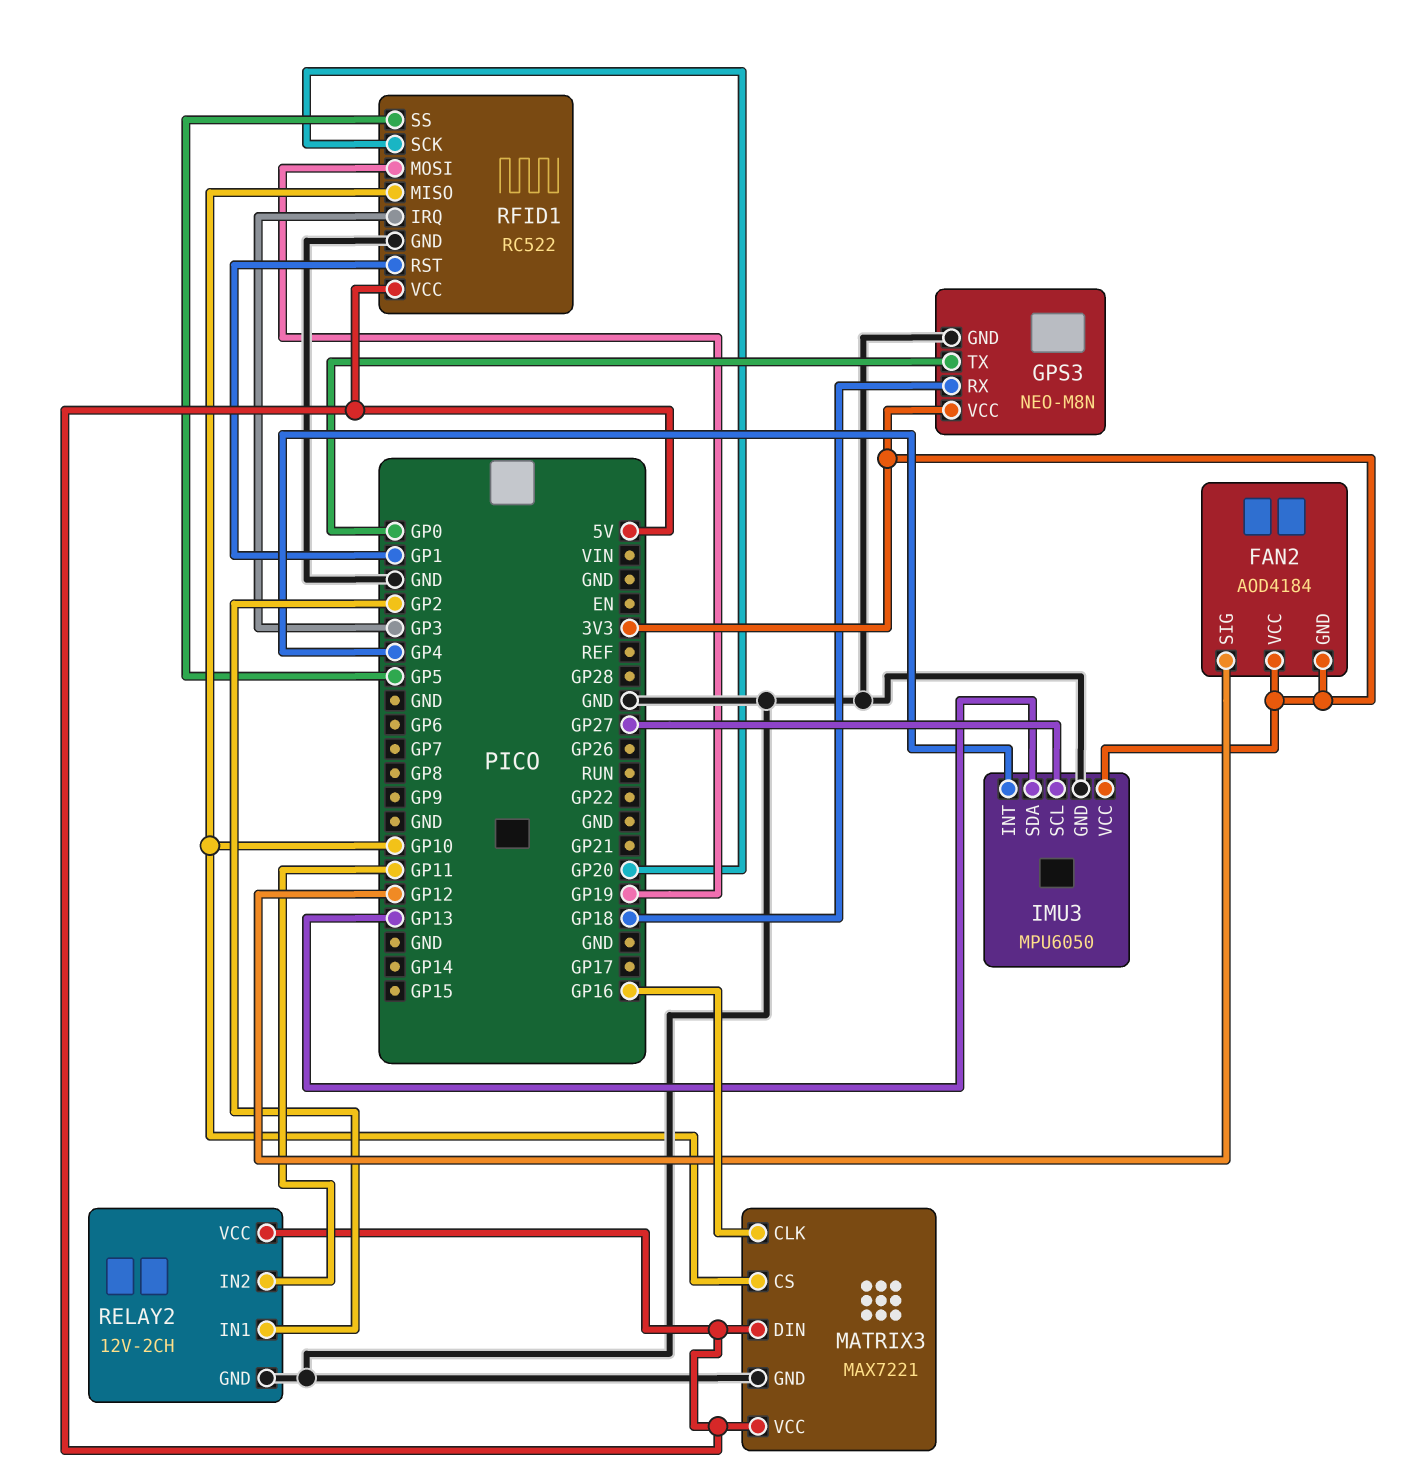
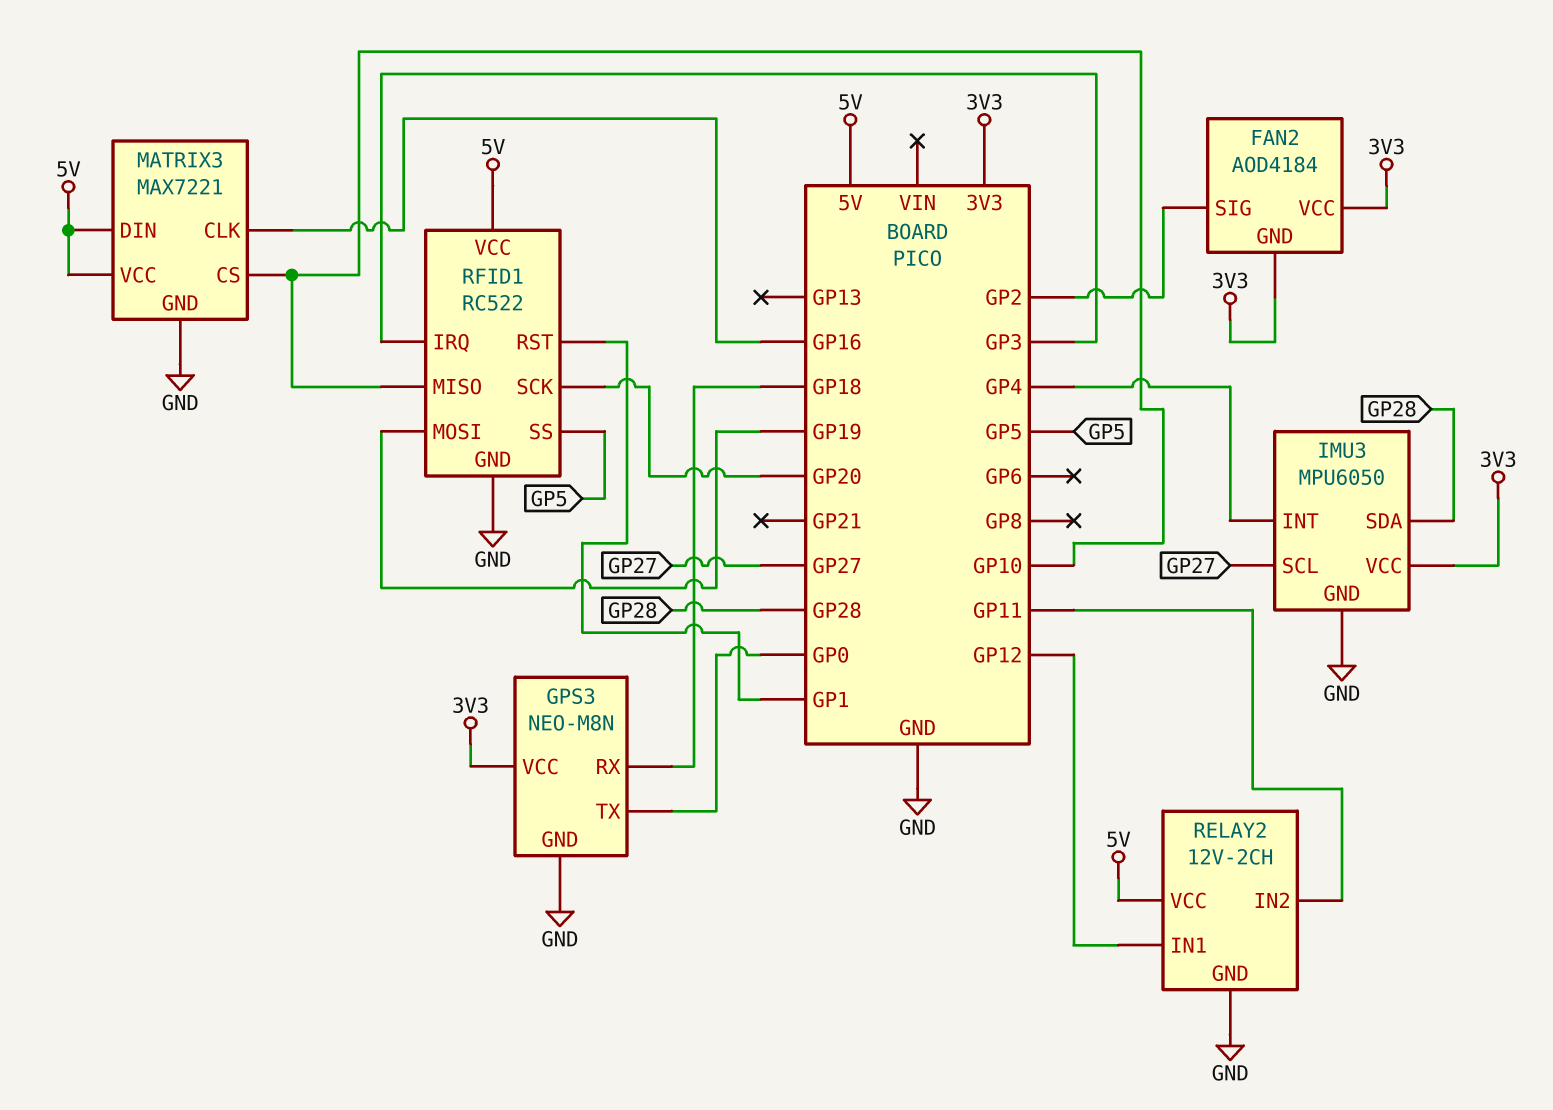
FAN2 pin SIG: GP12 -> GP2
IMU3 pin SDA: GP13 -> GP28
RELAY2 pin IN1: GP2 -> GP12

